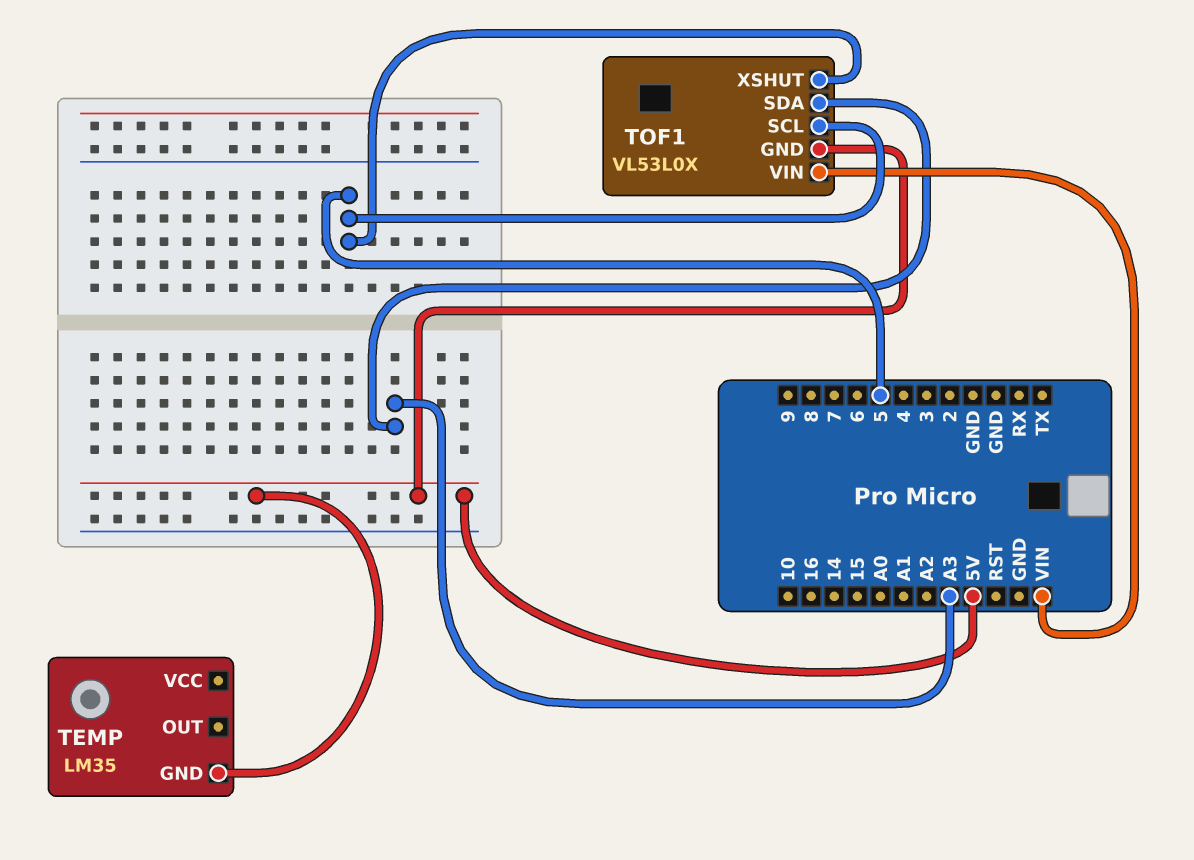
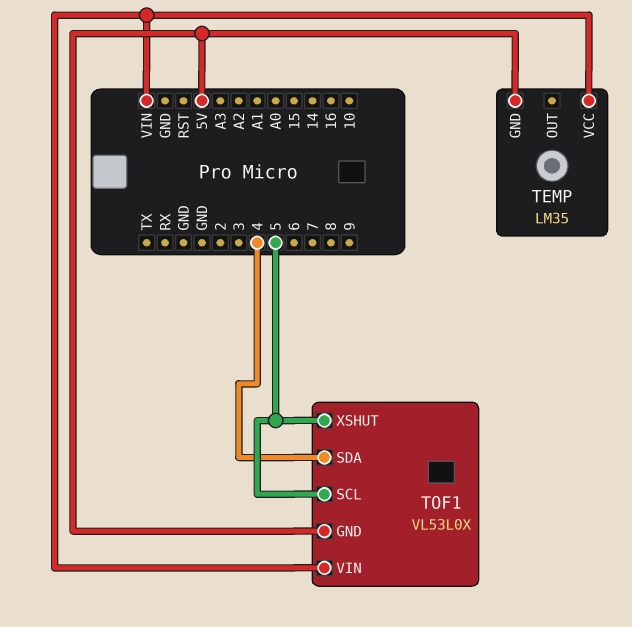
TEMP pin VCC: none -> VIN
TOF1 pin SDA: A3 -> 4

